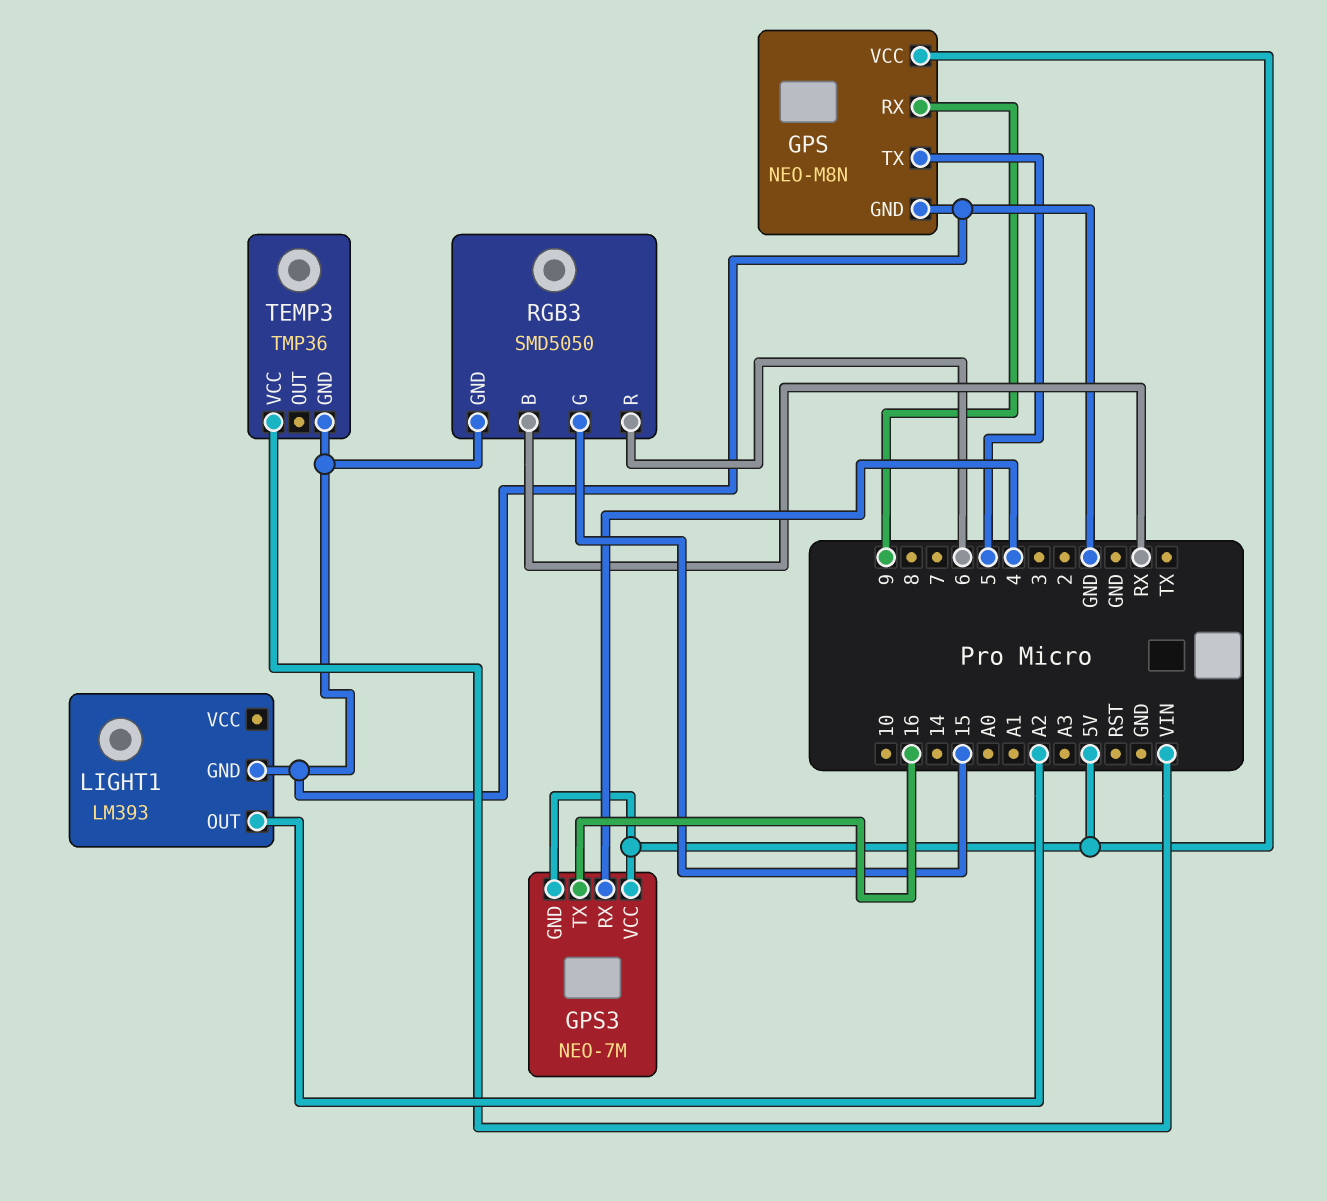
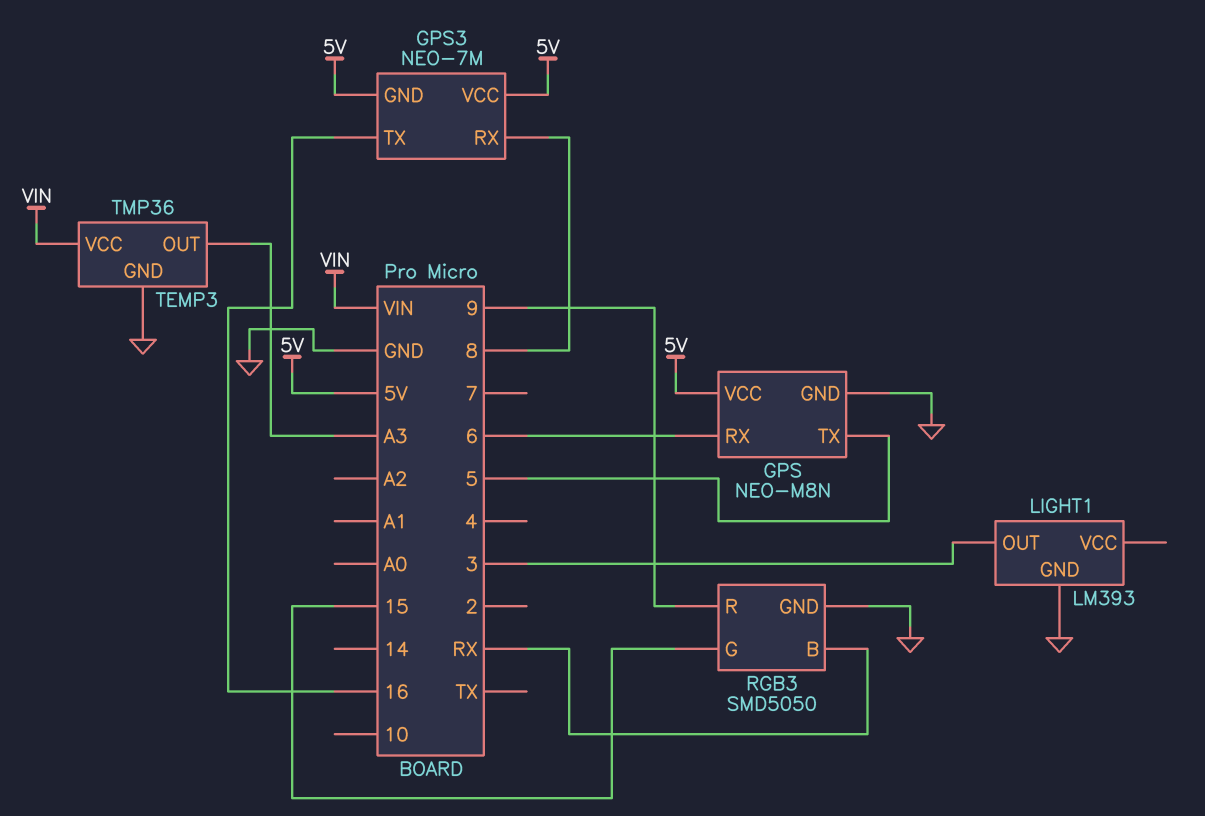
GPS pin RX: 9 -> 6
GPS3 pin RX: 4 -> 8
LIGHT1 pin OUT: A2 -> 3
RGB3 pin R: 6 -> 9
TEMP3 pin OUT: none -> A3

